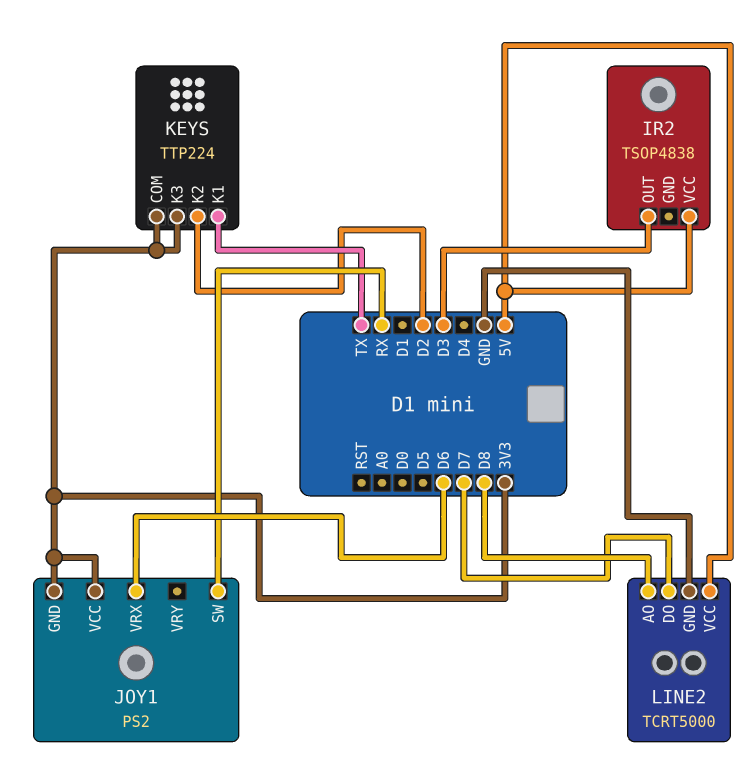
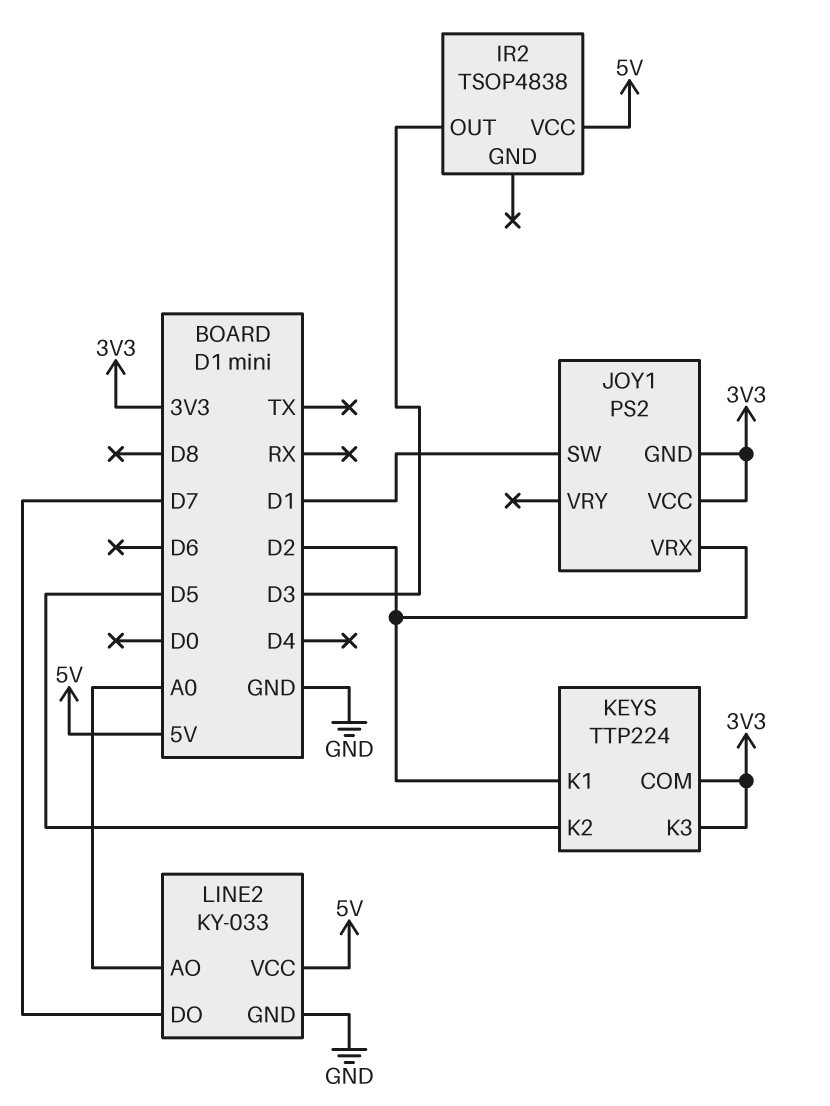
JOY1 pin SW: RX -> D1
JOY1 pin VRX: D6 -> D2
KEYS pin K1: TX -> D2
KEYS pin K2: D2 -> D5
LINE2: TCRT5000 -> KY-033
LINE2 pin AO: D8 -> A0

